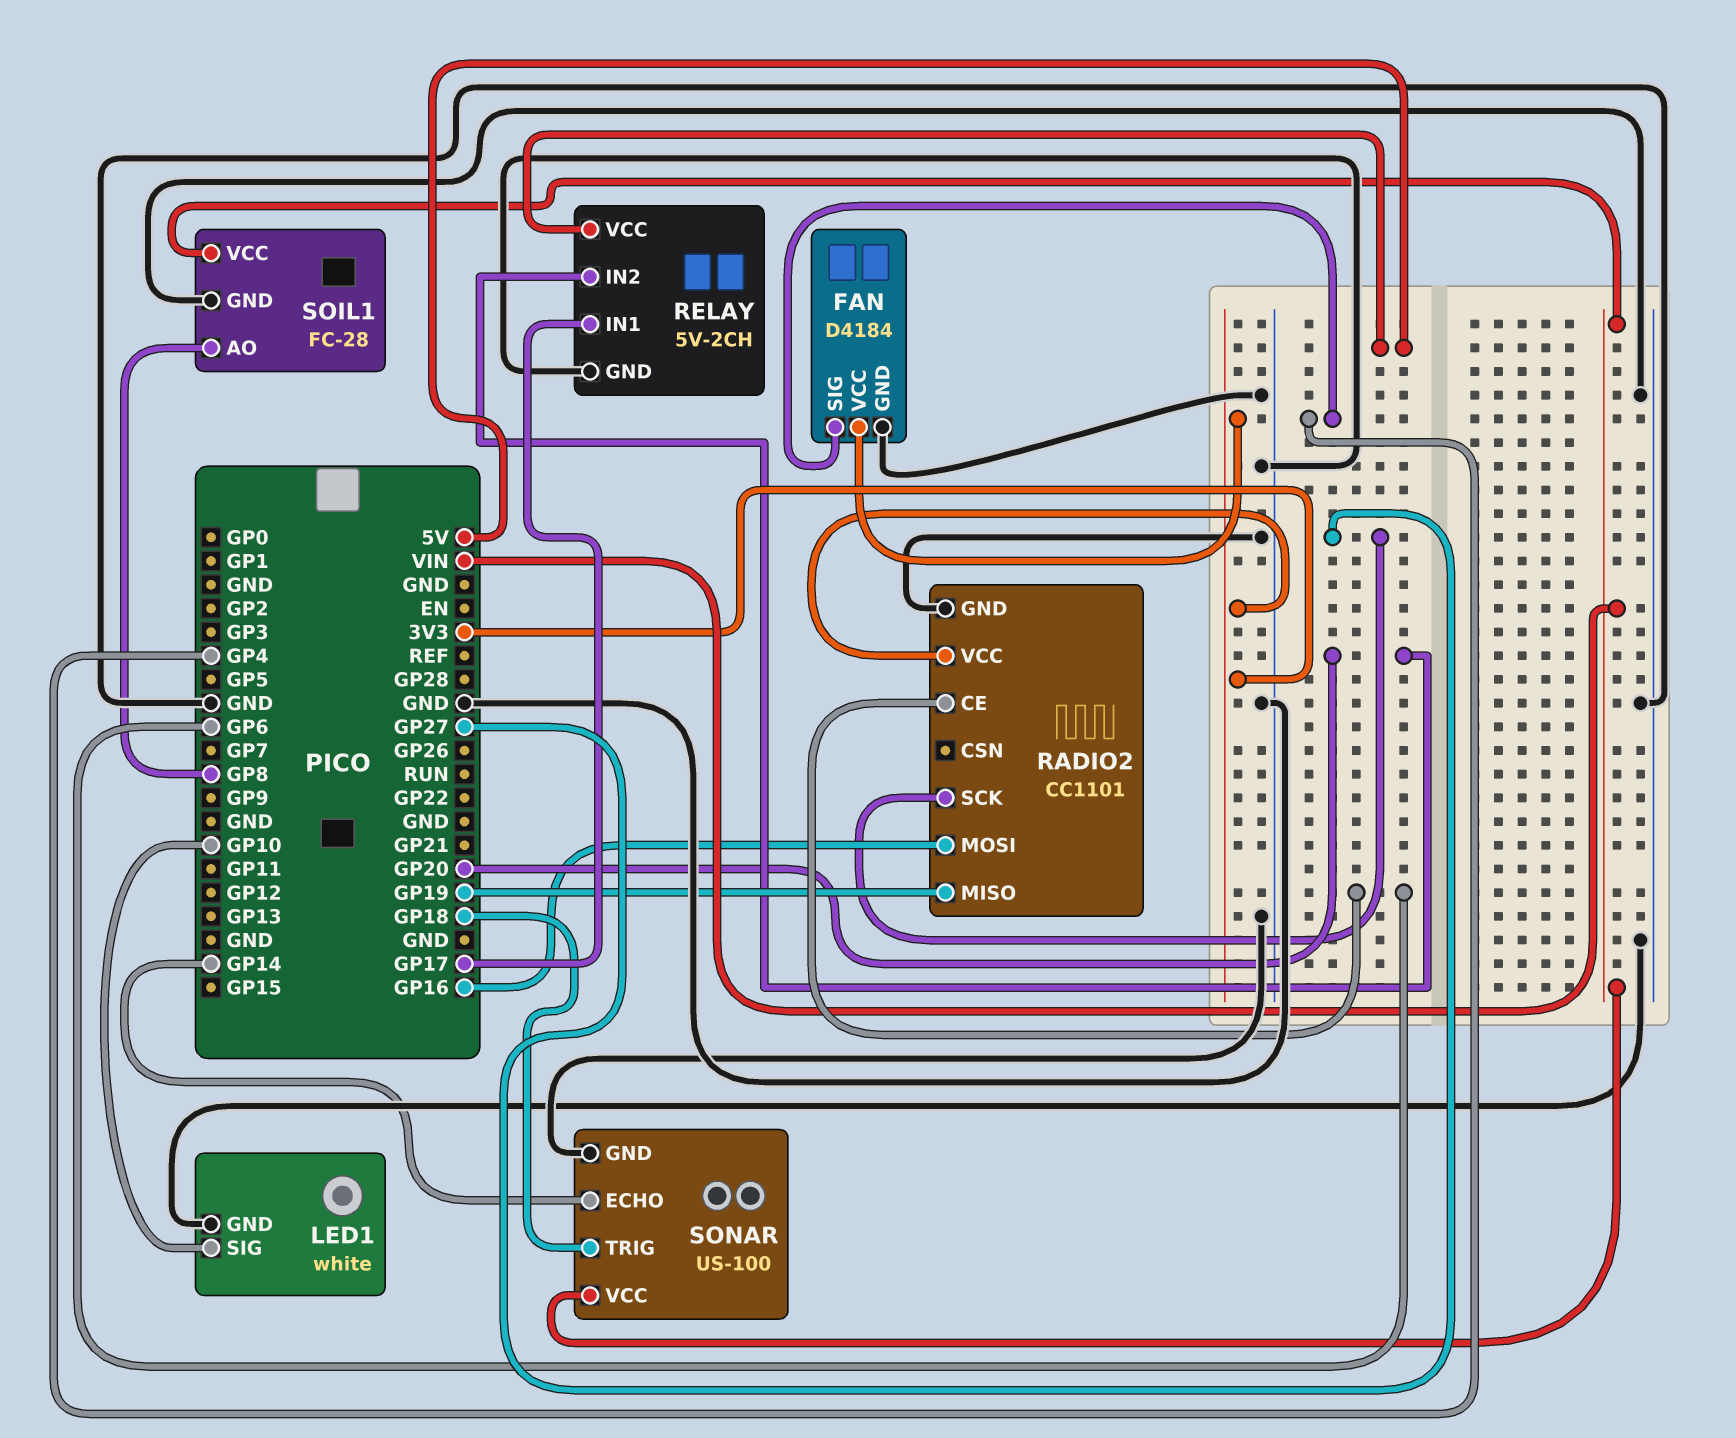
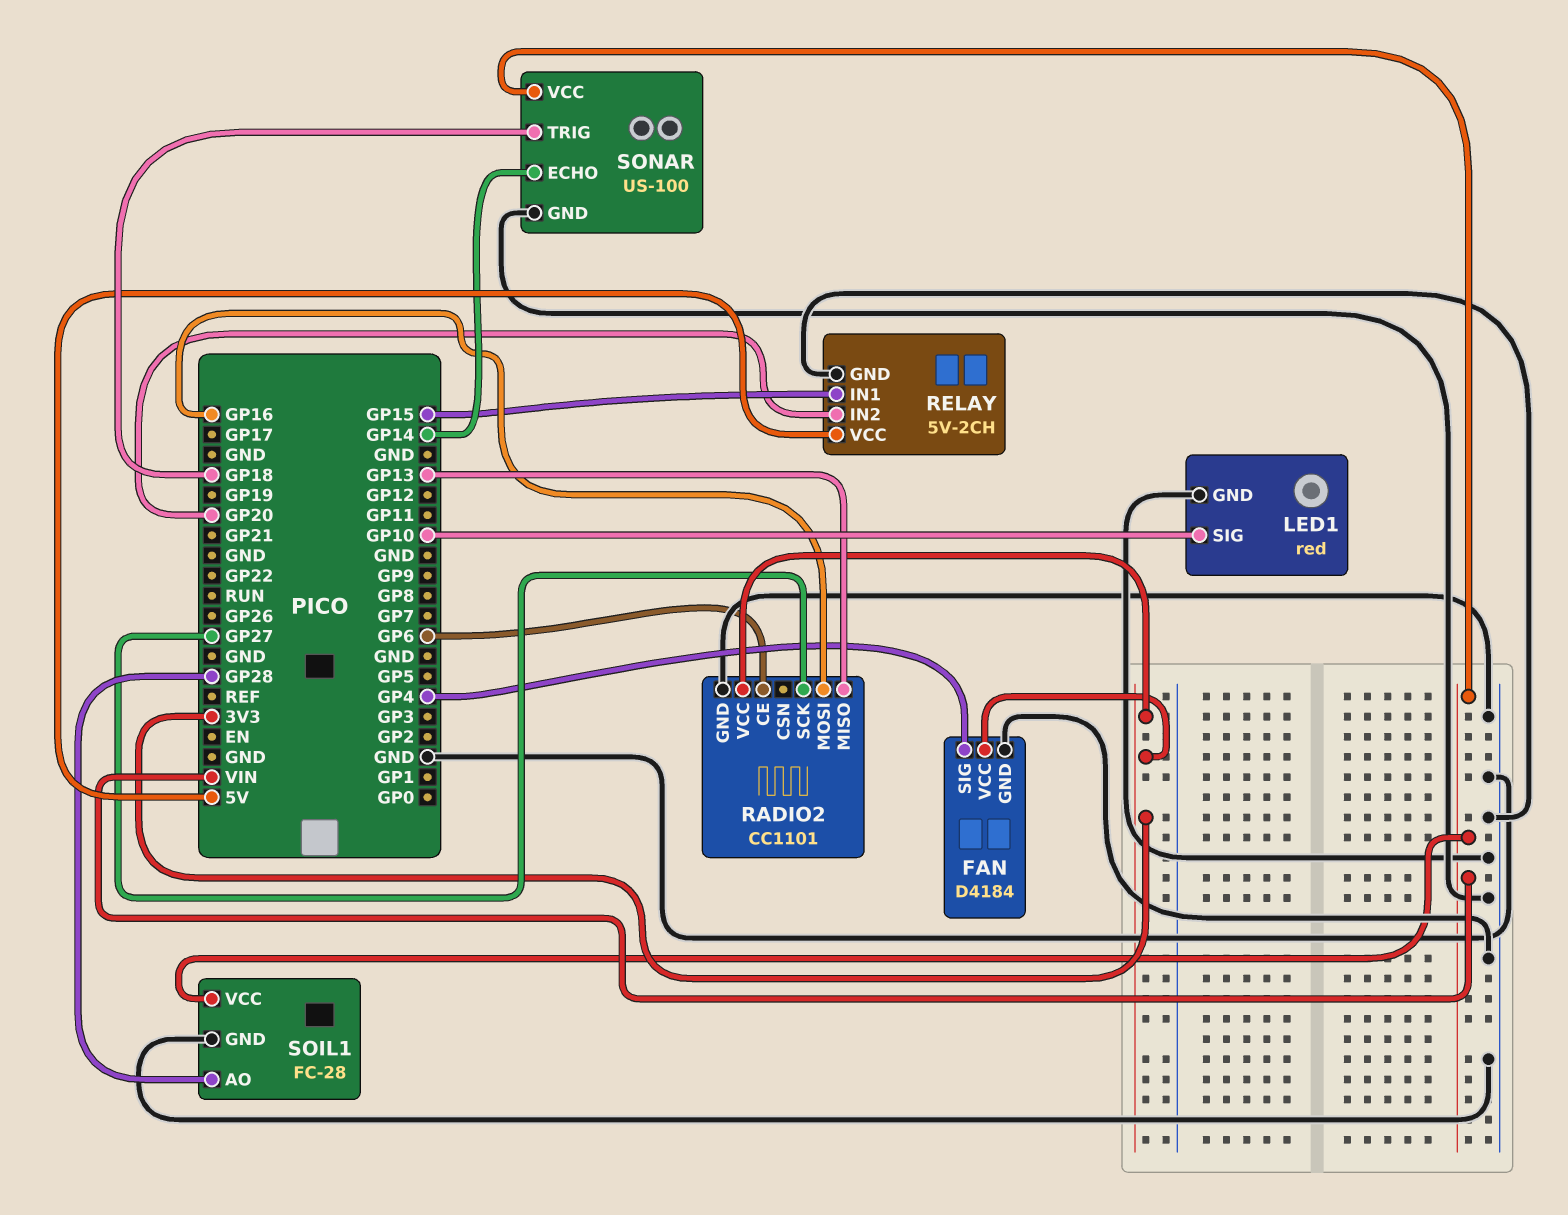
LED1: white -> red
RADIO2 pin MISO: GP19 -> GP13
RELAY pin IN1: GP17 -> GP15
SOIL1 pin AO: GP8 -> GP28

